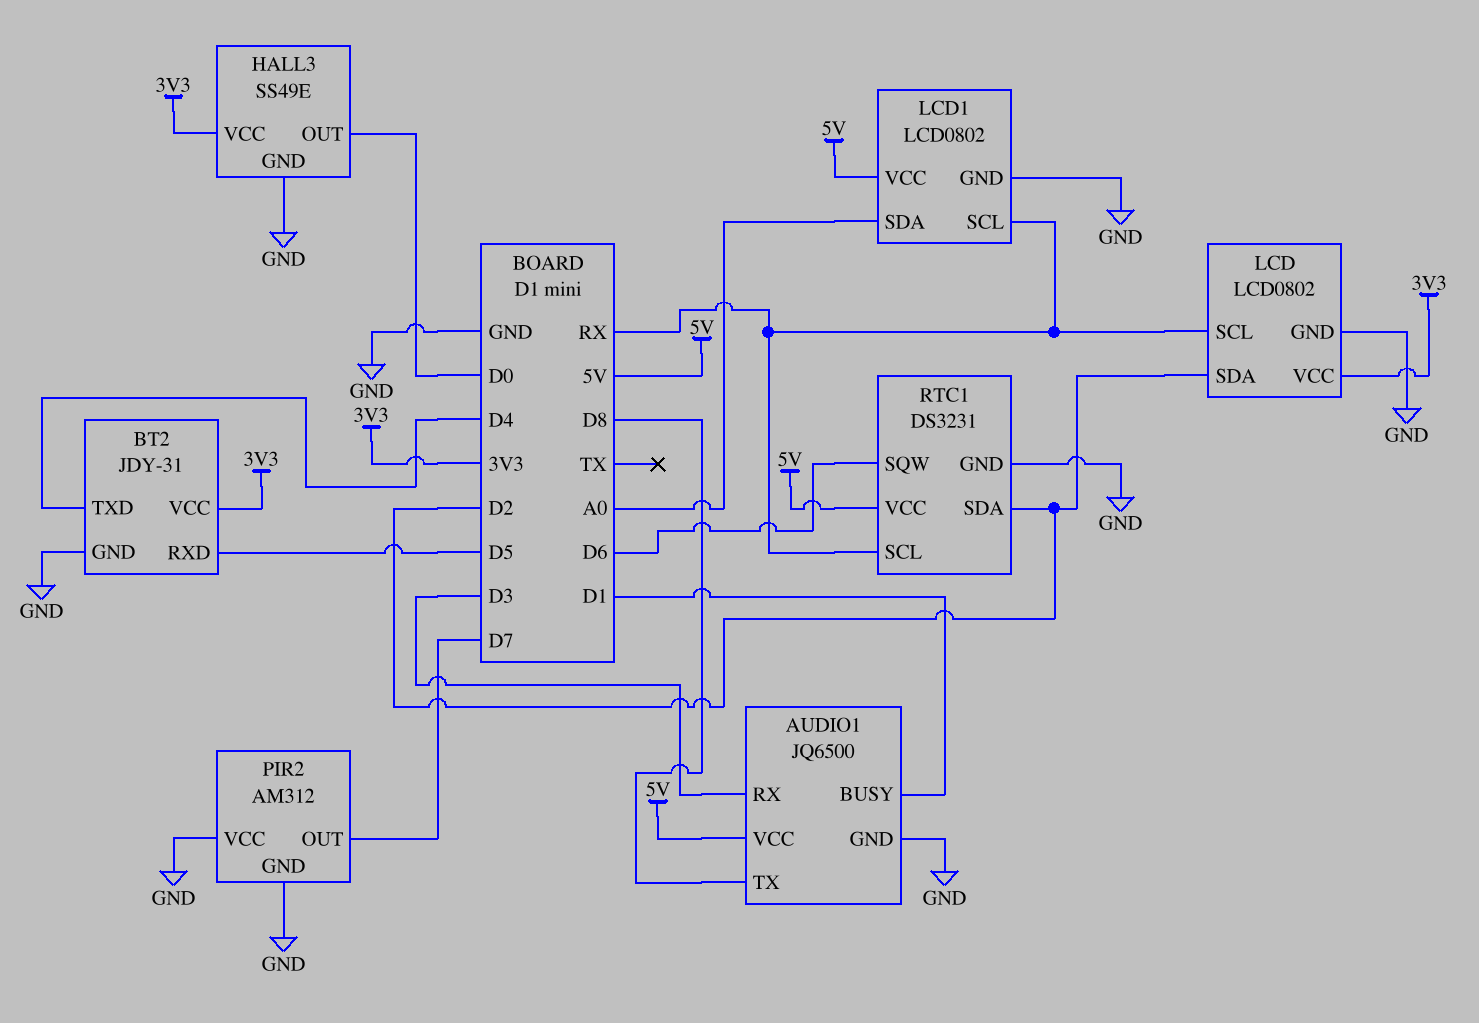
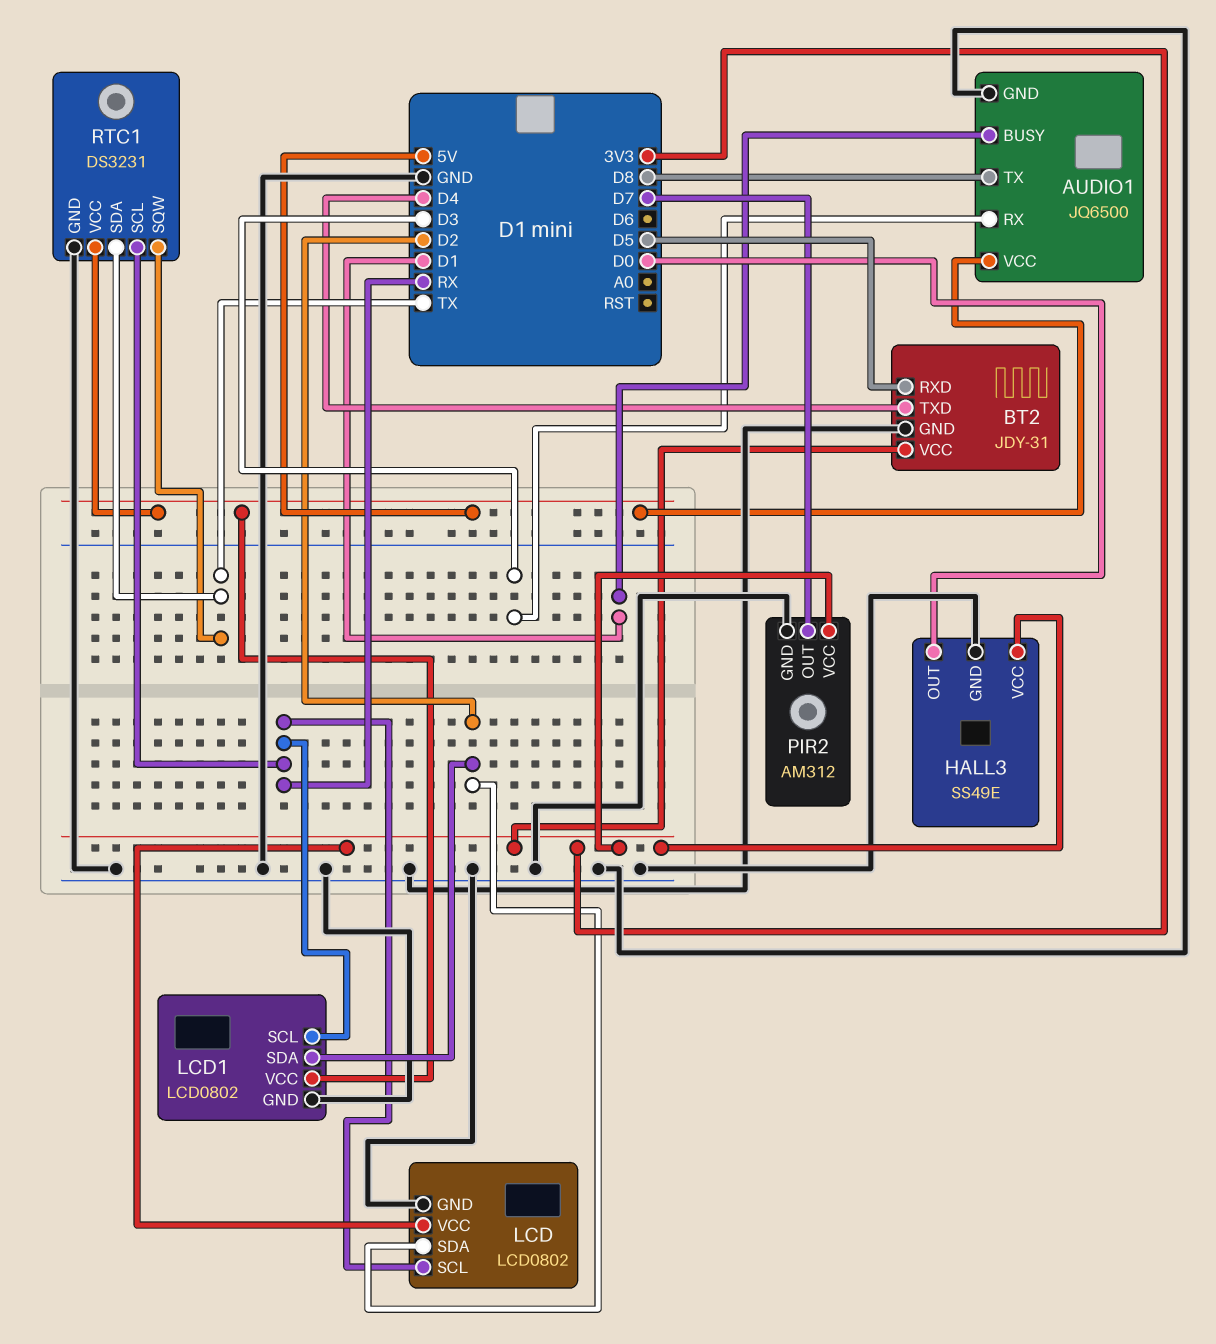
LCD1 pin SDA: A0 -> D2
PIR2 pin VCC: GND -> 3V3
RTC1 pin SDA: D2 -> TX
RTC1 pin SQW: D6 -> TX

